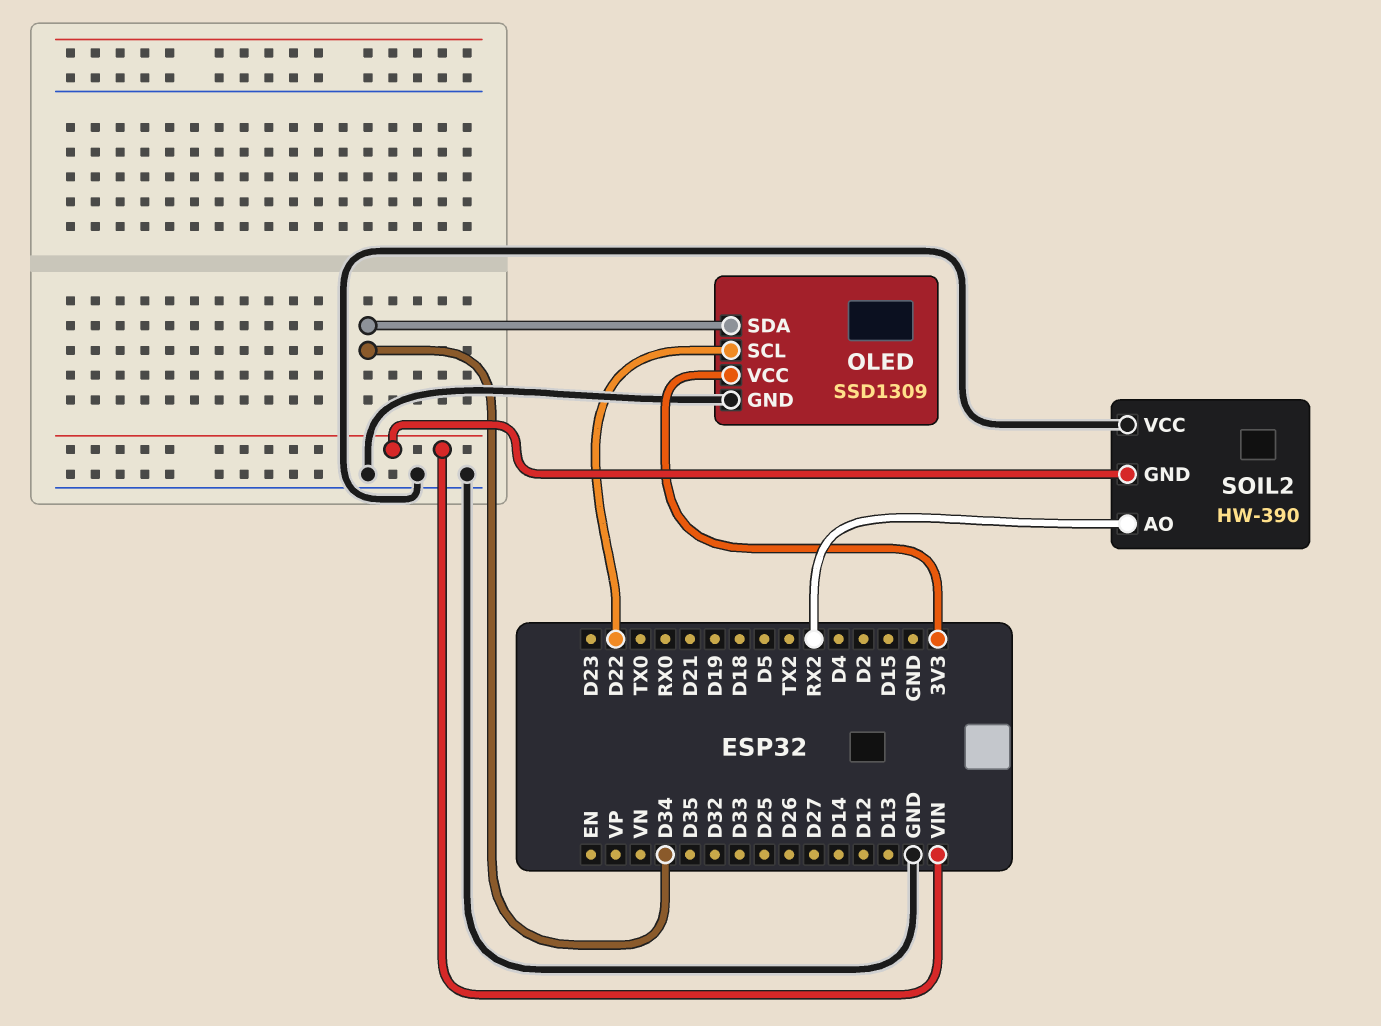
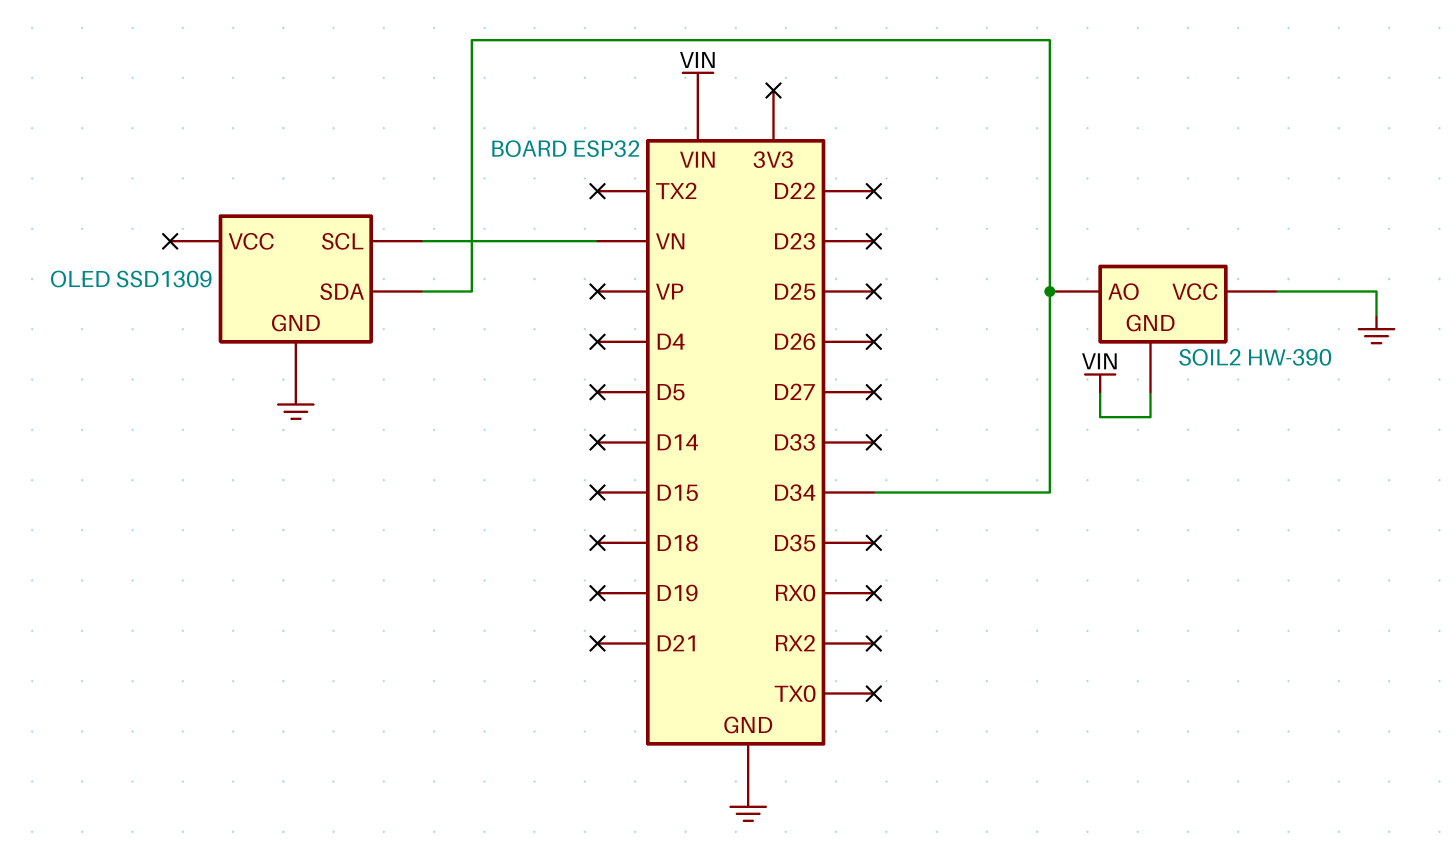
OLED pin SCL: D22 -> VN
OLED pin VCC: 3V3 -> none
SOIL2 pin AO: RX2 -> D34

